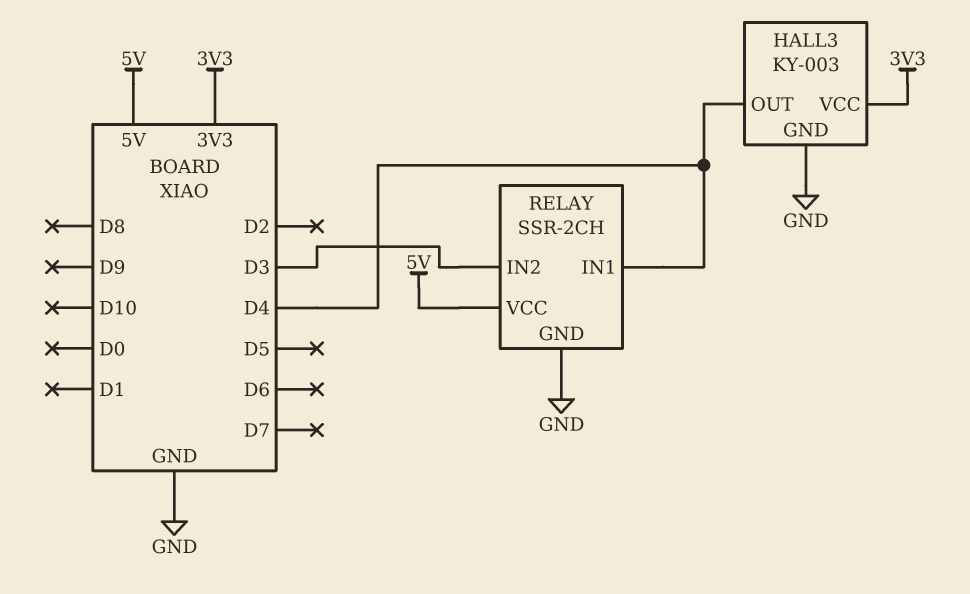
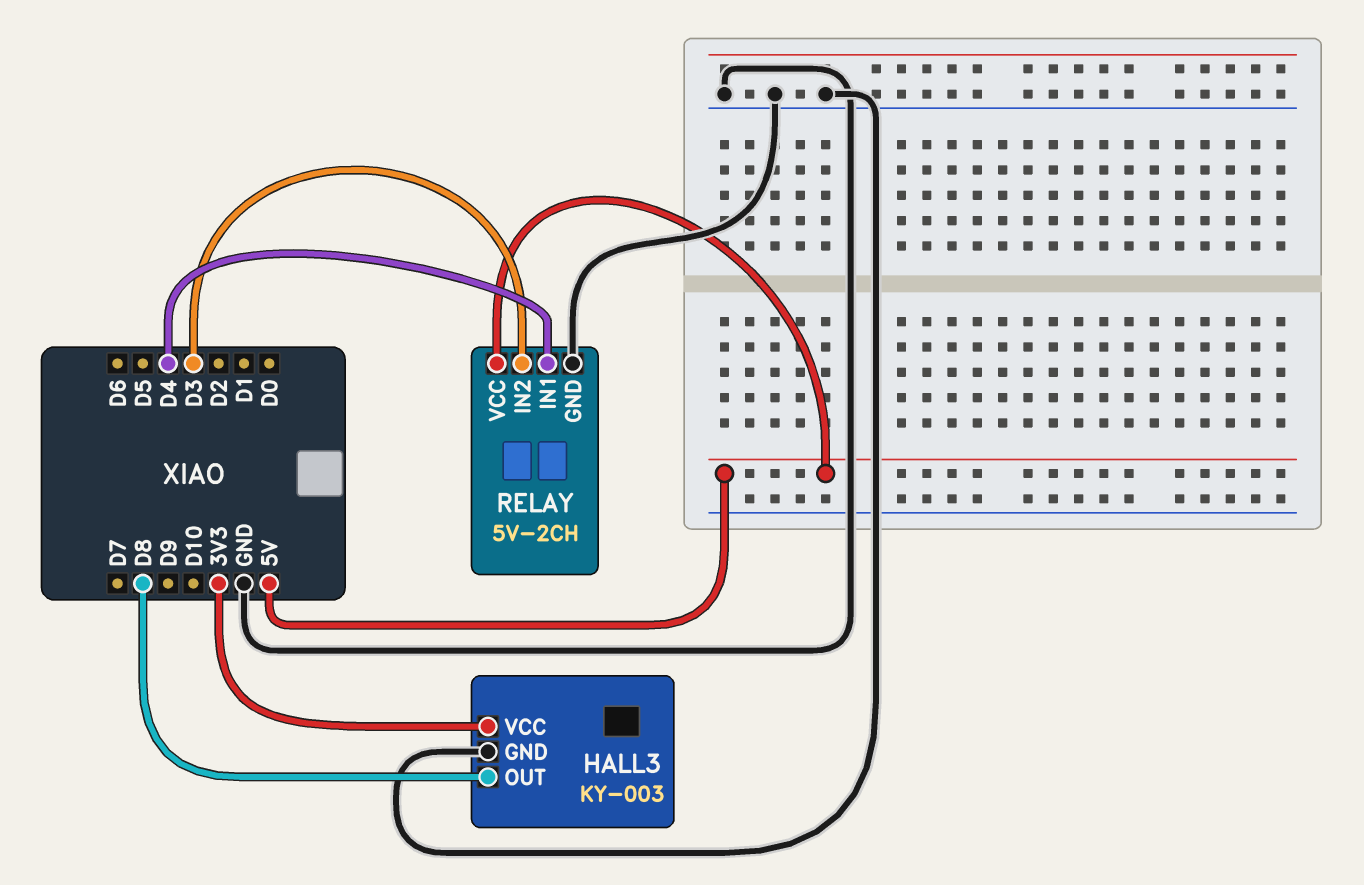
HALL3 pin OUT: D4 -> D8
RELAY: SSR-2CH -> 5V-2CH

